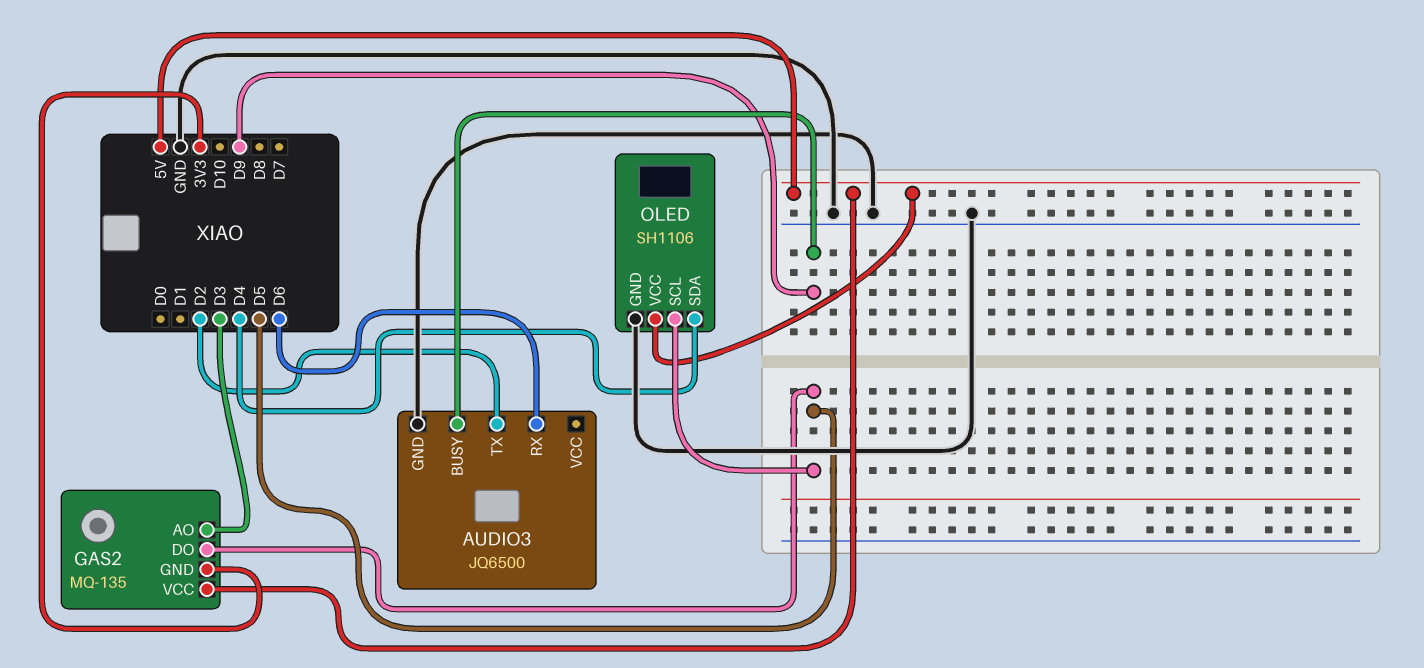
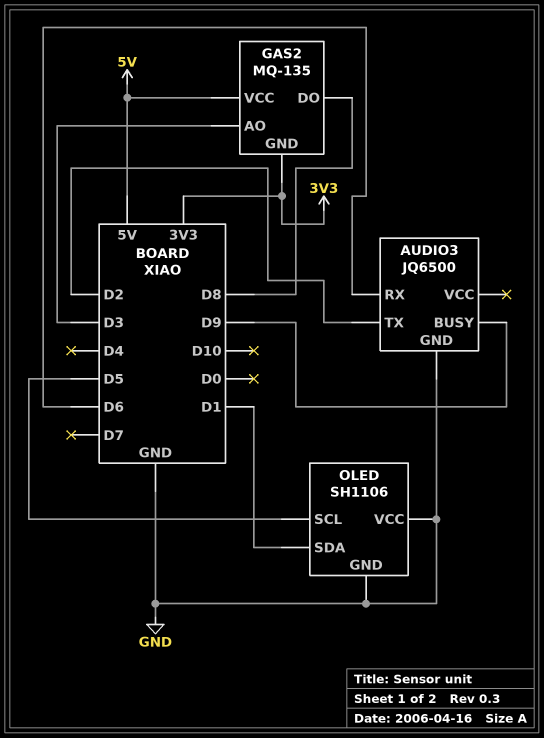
GAS2 pin DO: D5 -> D8
OLED pin SDA: D4 -> D1
OLED pin VCC: 5V -> GND

